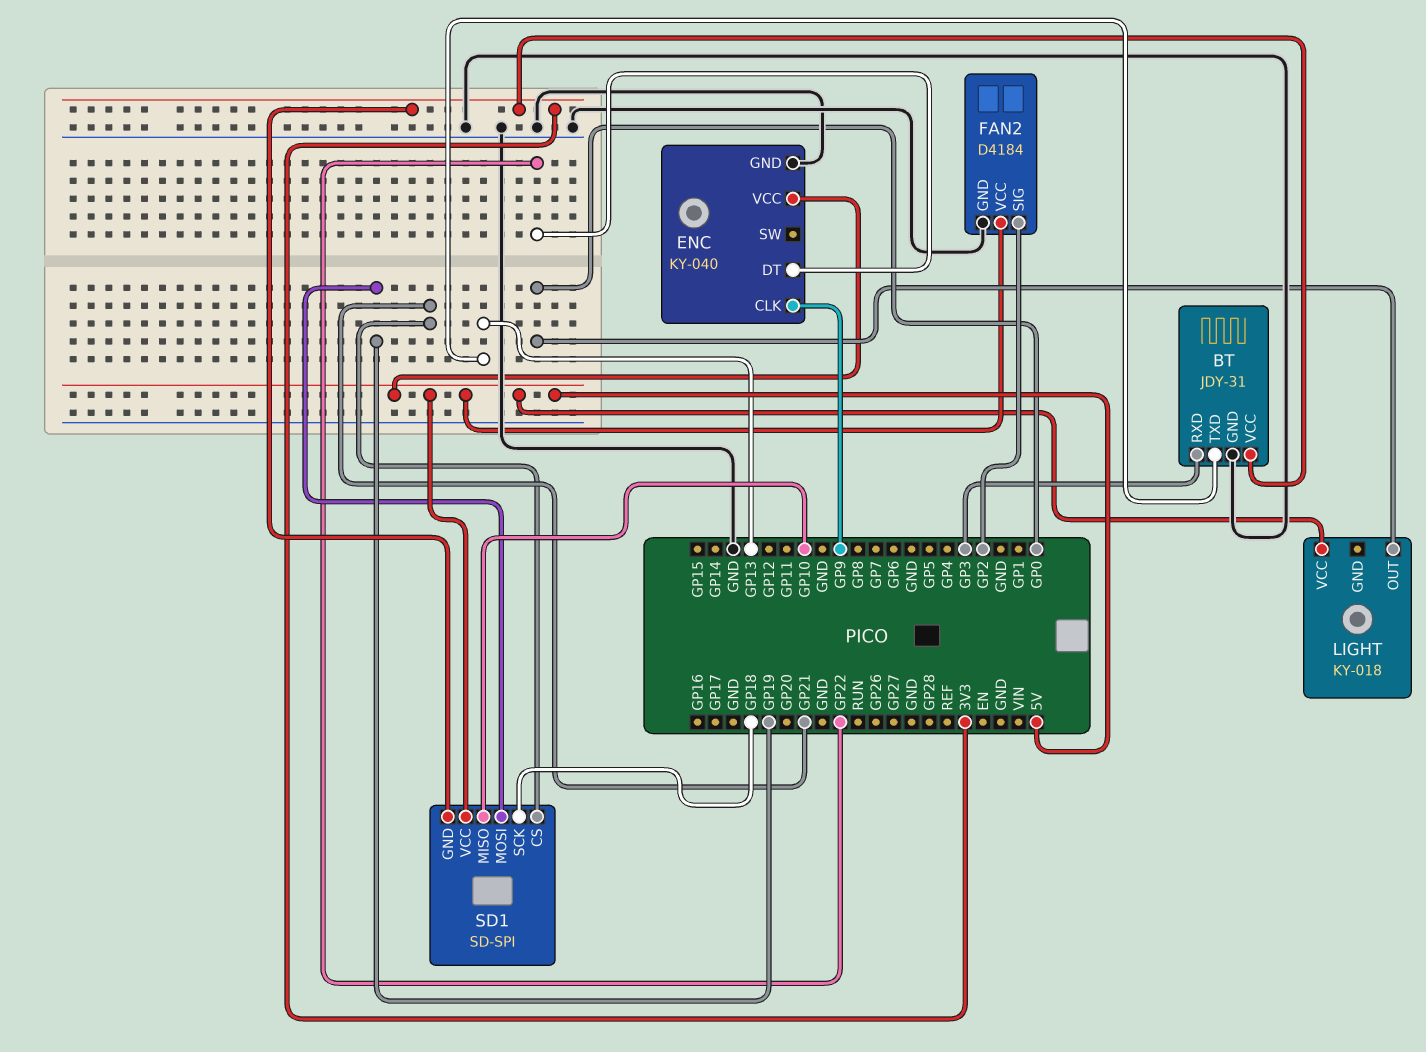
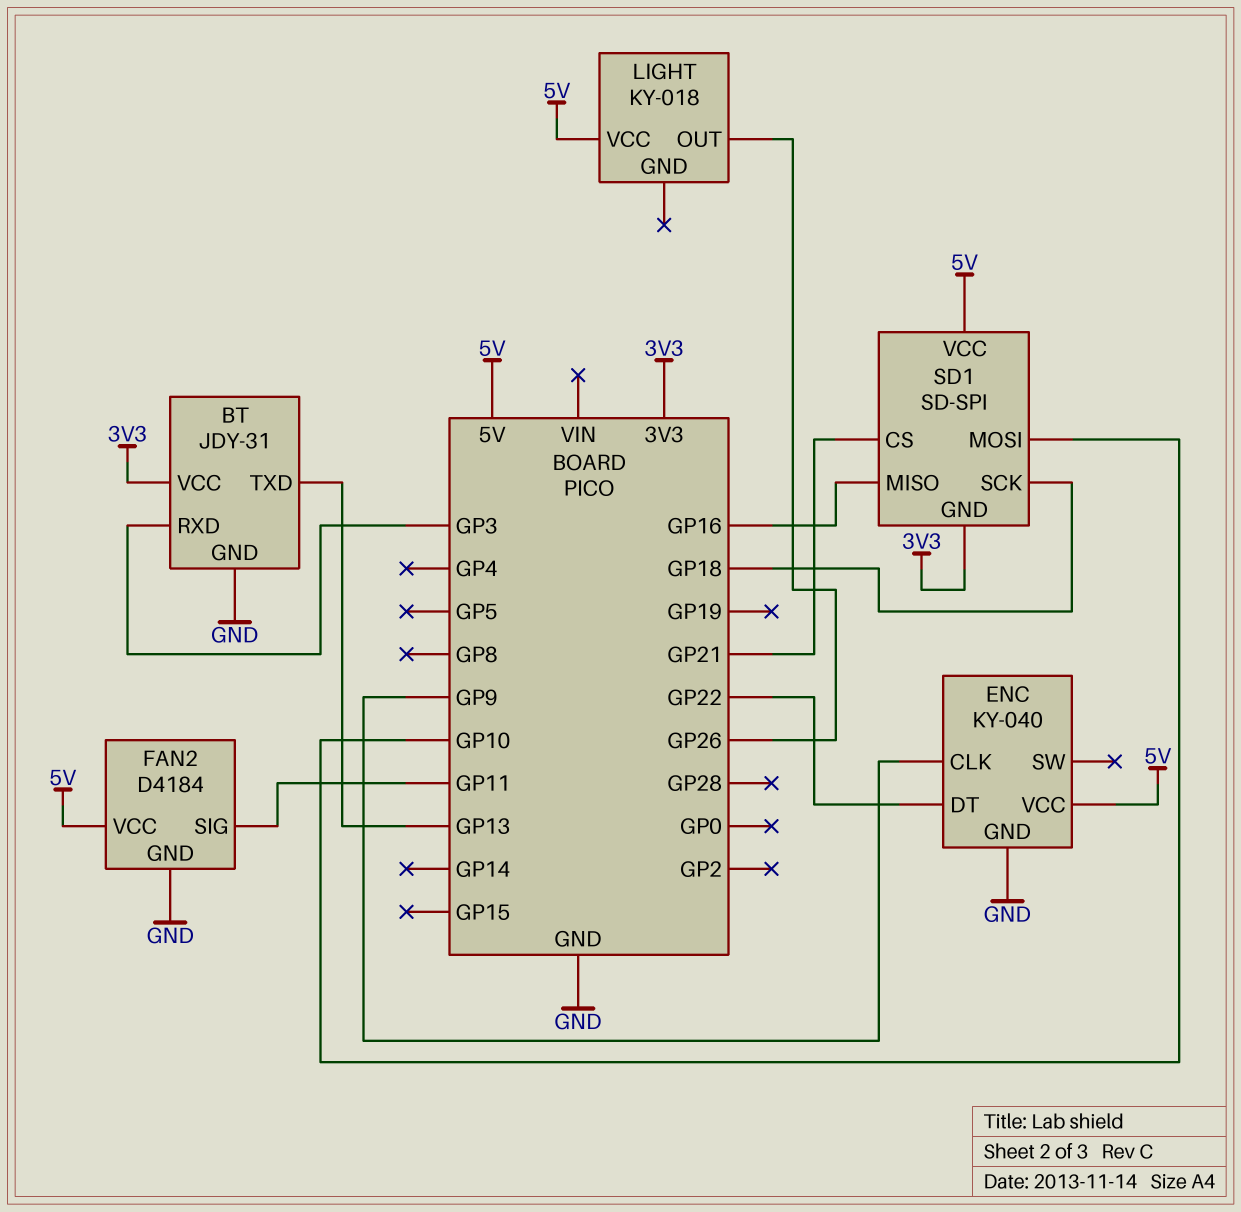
FAN2 pin SIG: GP2 -> GP11
LIGHT pin OUT: GP0 -> GP26
SD1 pin MISO: GP10 -> GP16
SD1 pin MOSI: GP19 -> GP10

